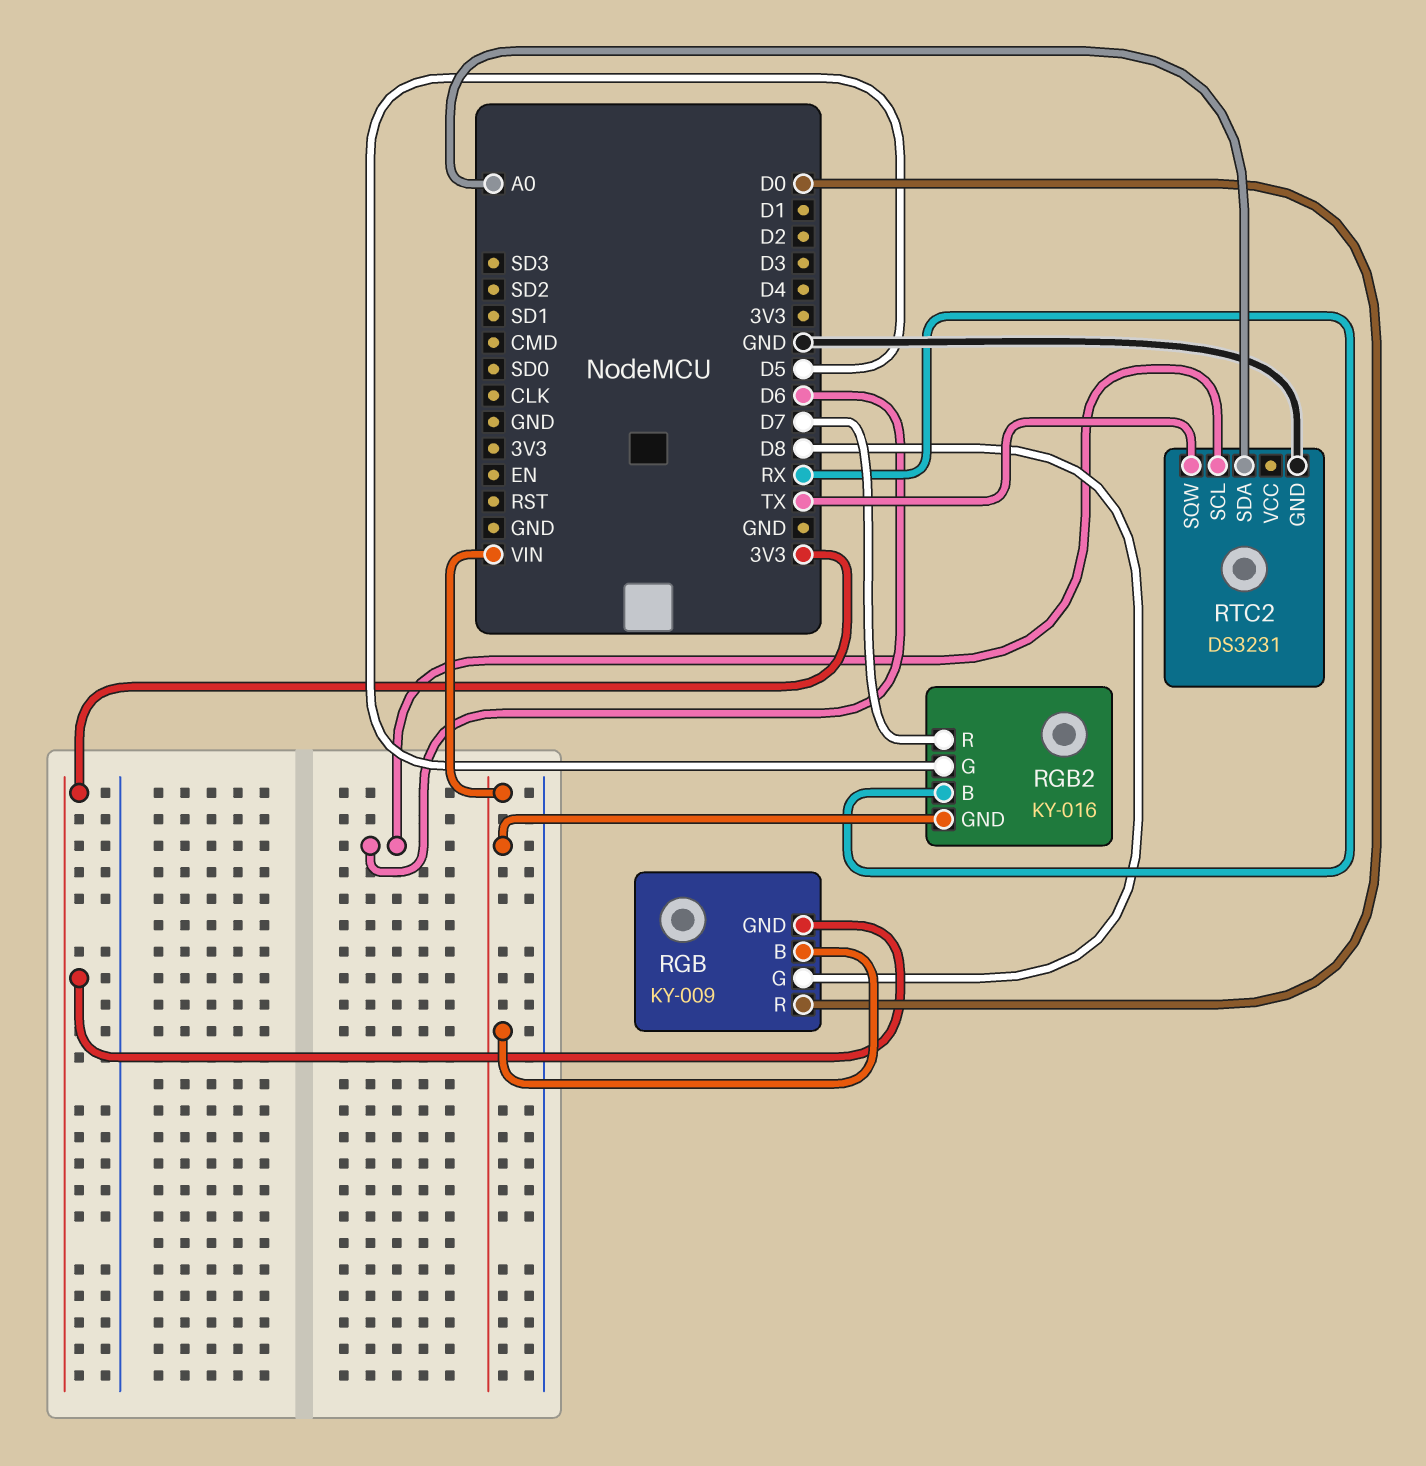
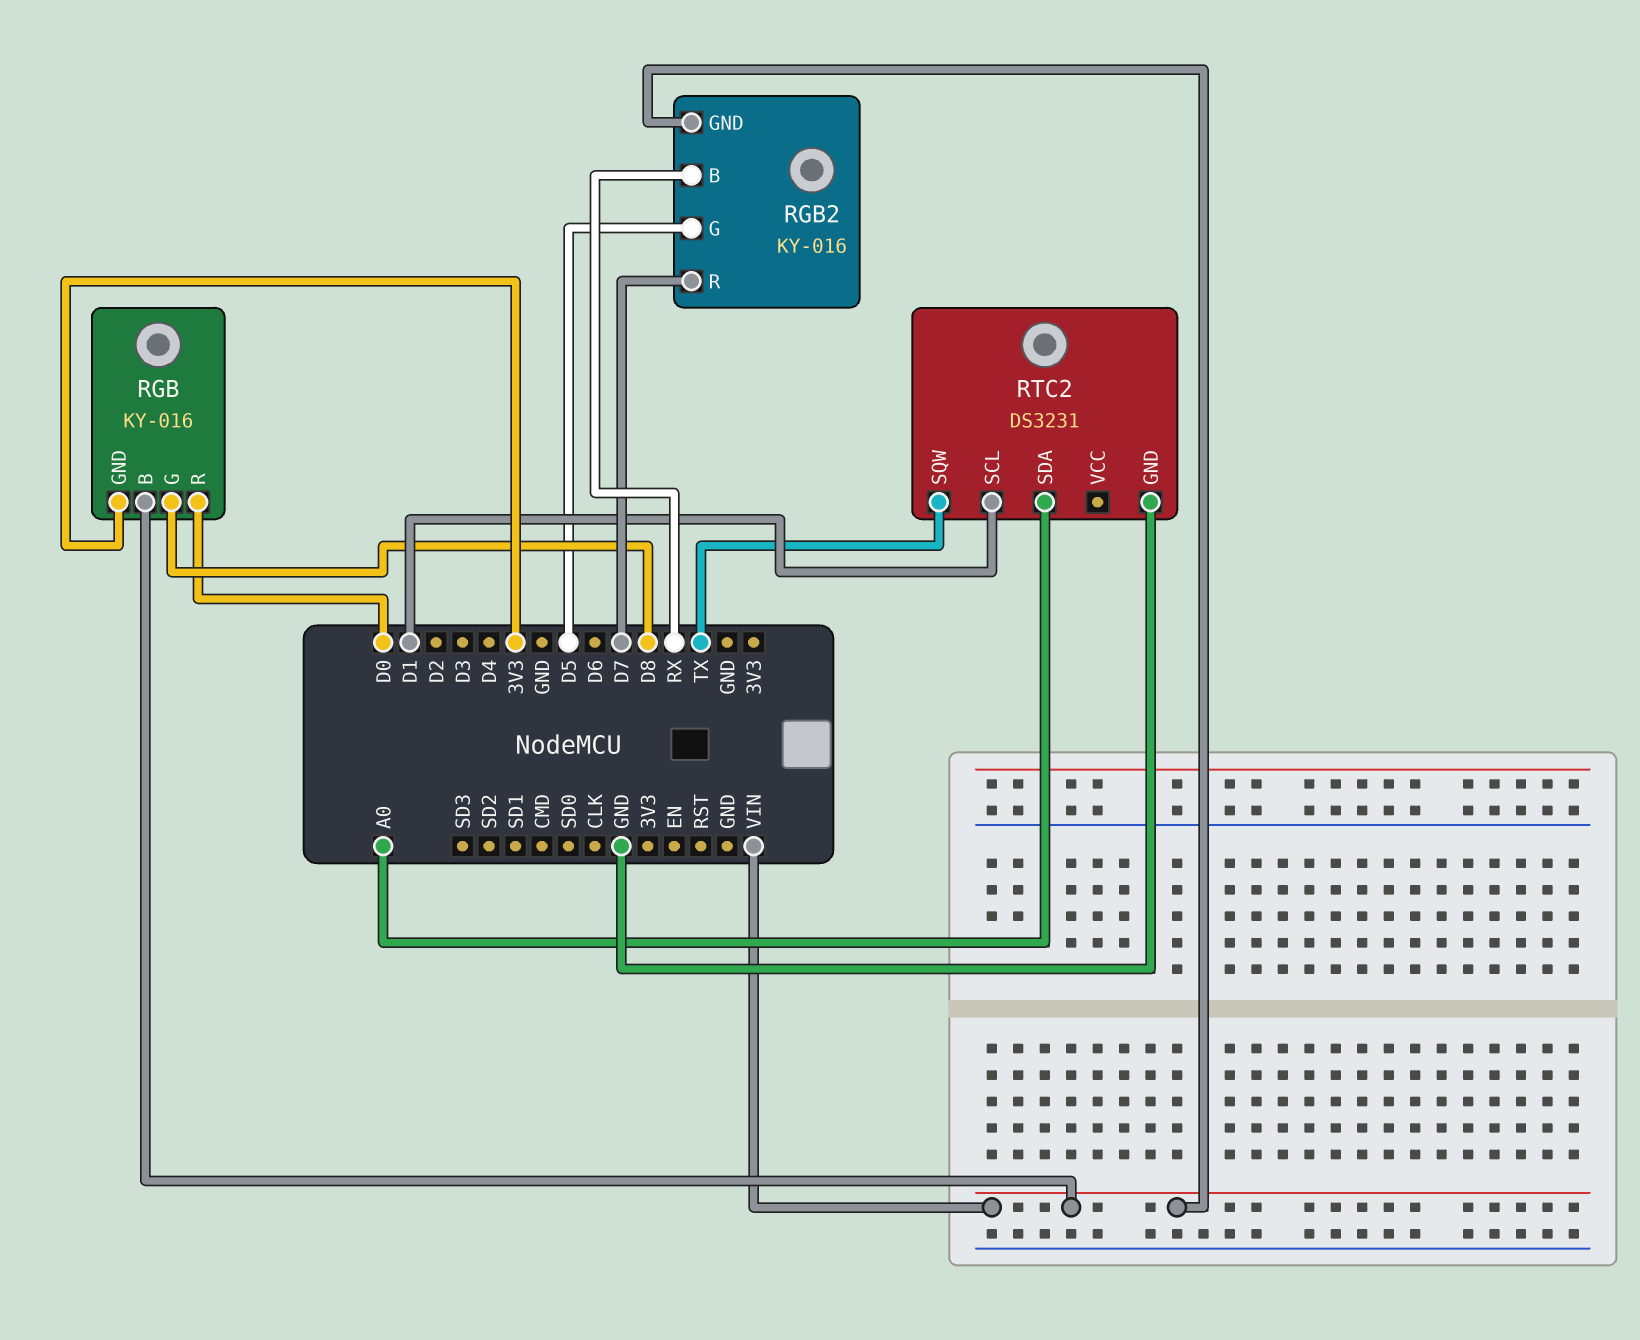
RGB: KY-009 -> KY-016
RTC2 pin SCL: D6 -> D1

